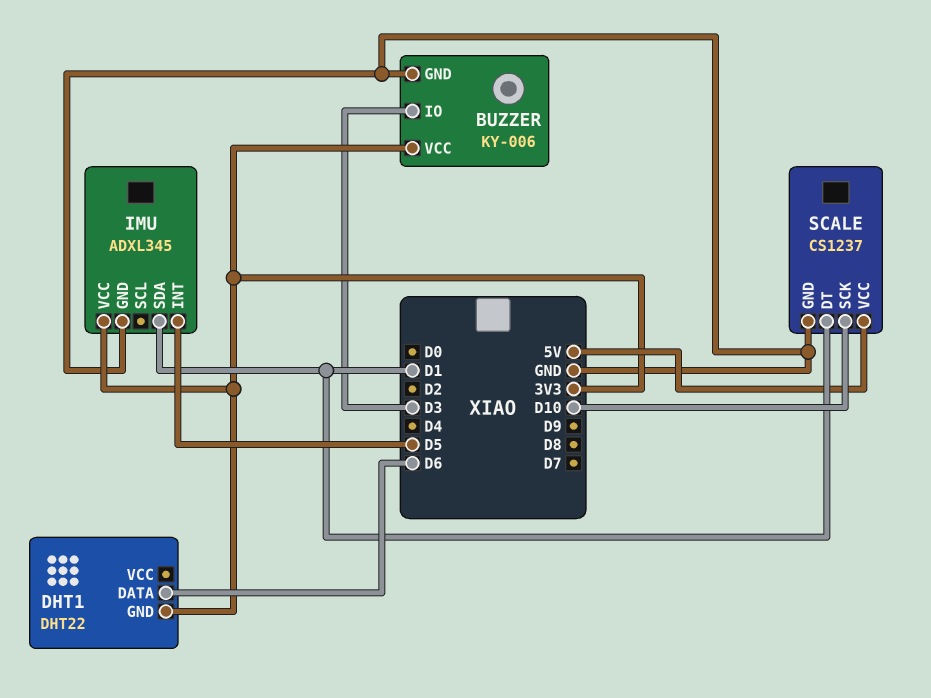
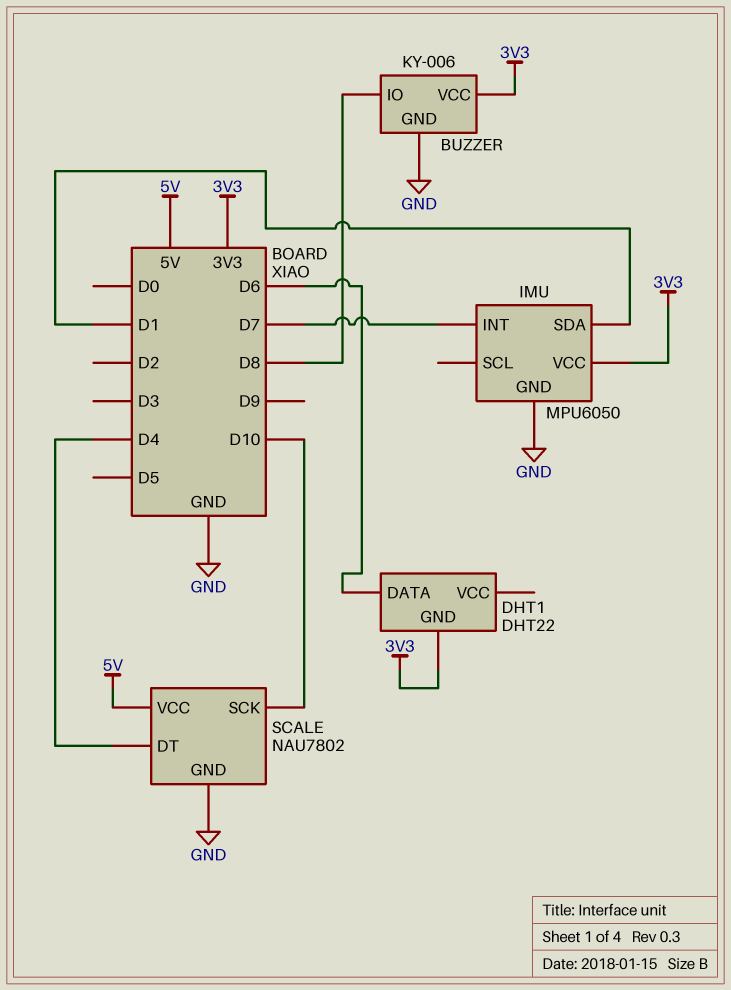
BUZZER pin IO: D3 -> D8
IMU: ADXL345 -> MPU6050
IMU pin INT: D5 -> D7
SCALE: CS1237 -> NAU7802
SCALE pin DT: D1 -> D4

